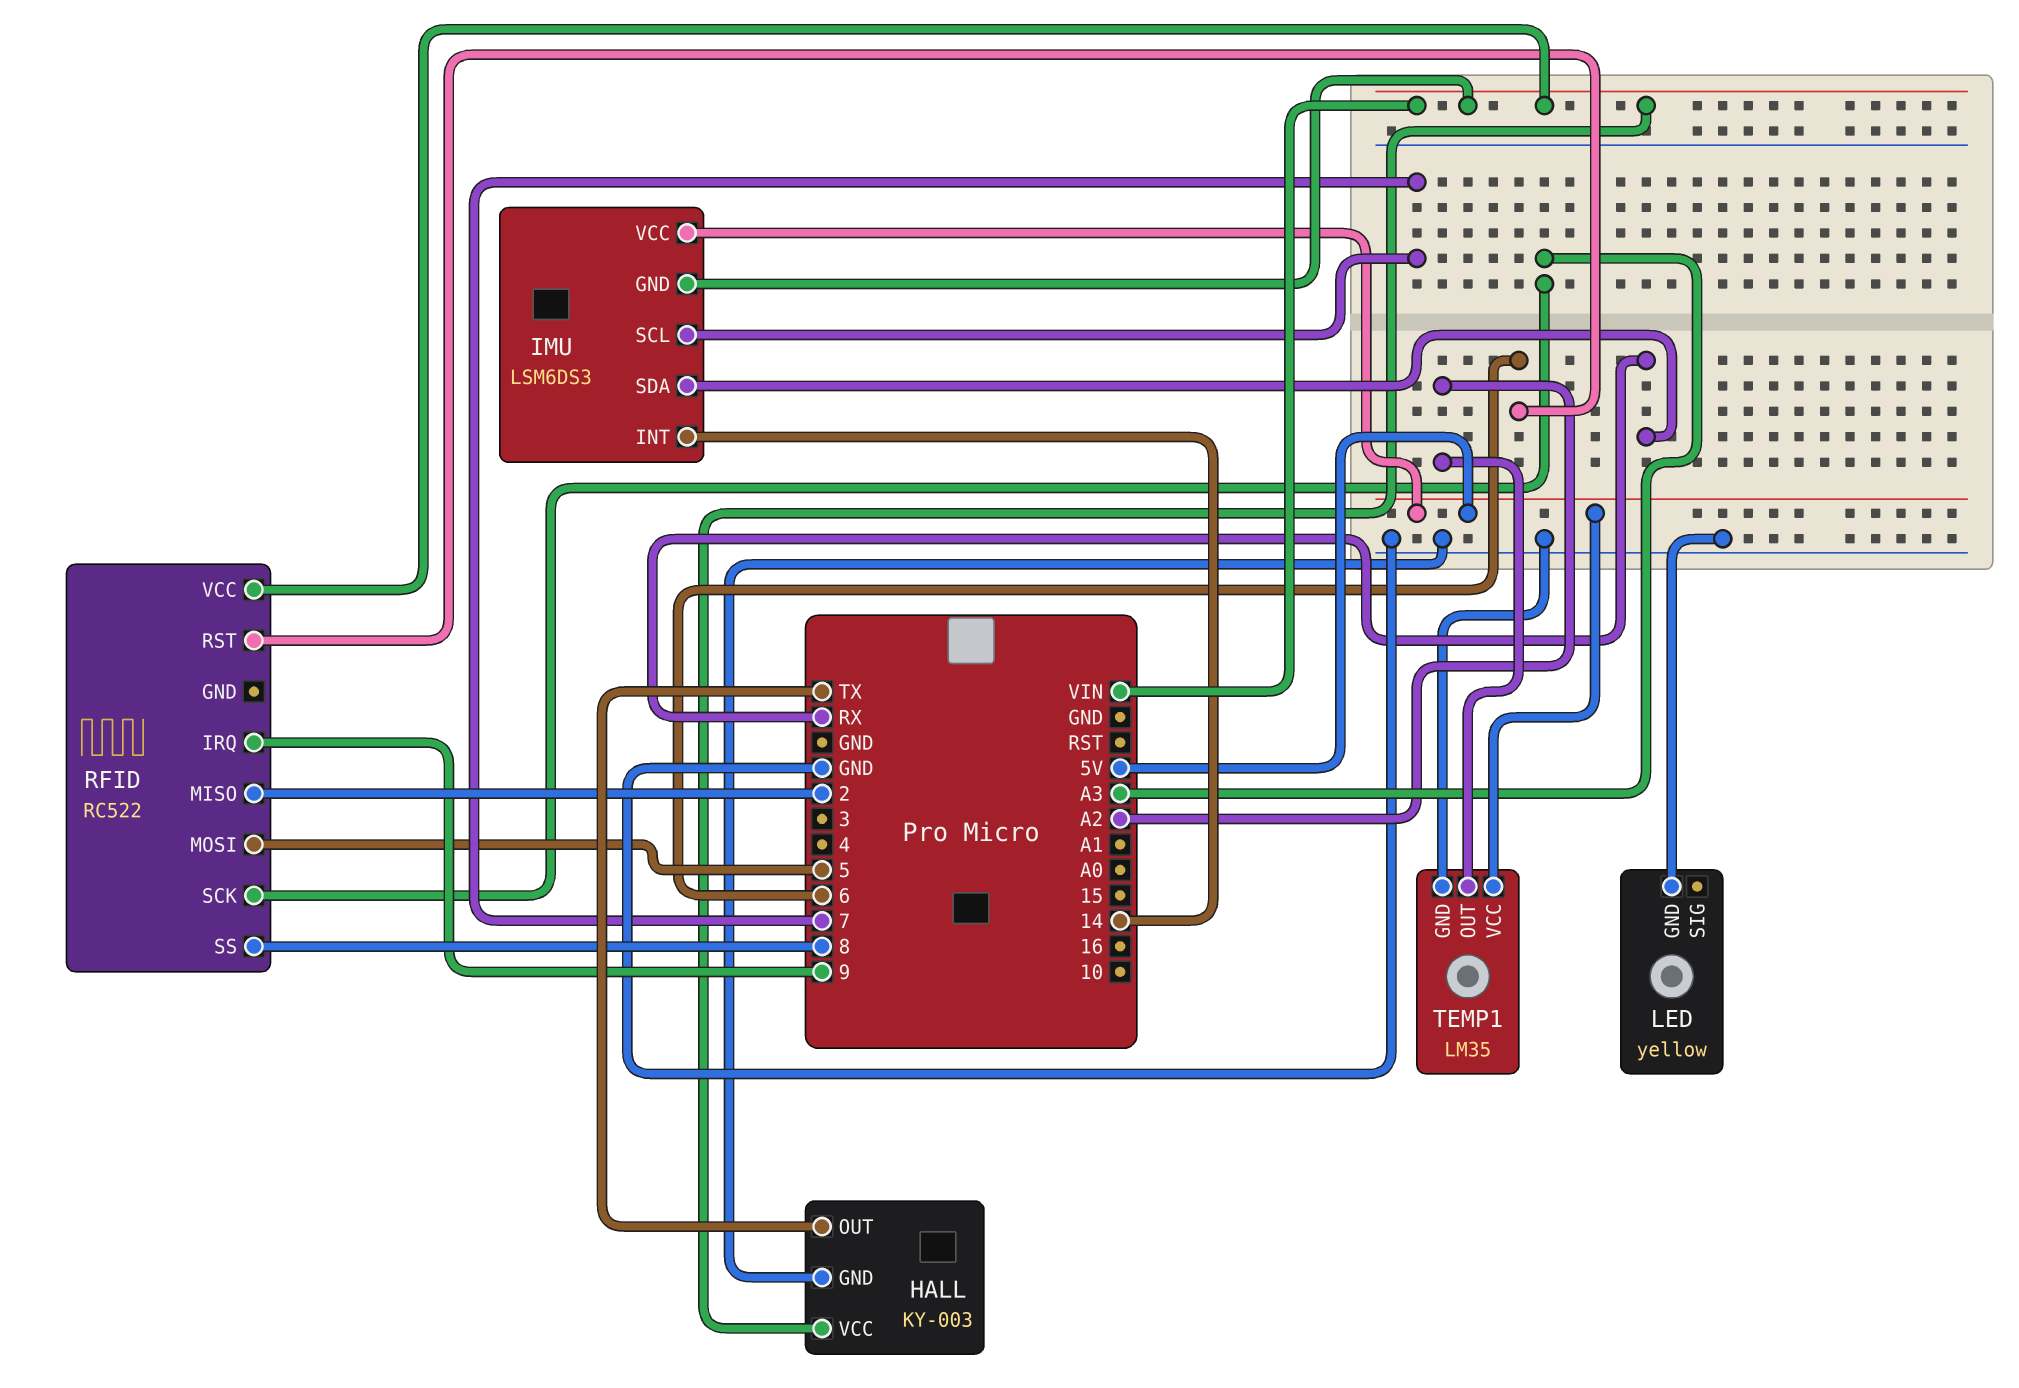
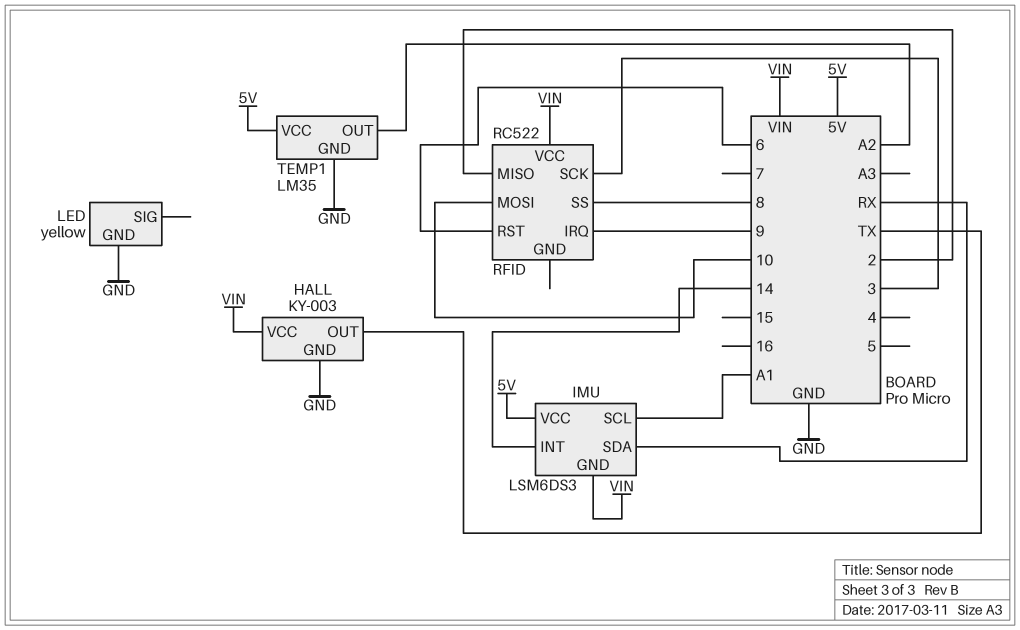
IMU pin SCL: 7 -> A1
RFID pin MOSI: 5 -> 10
RFID pin SCK: A3 -> 3

